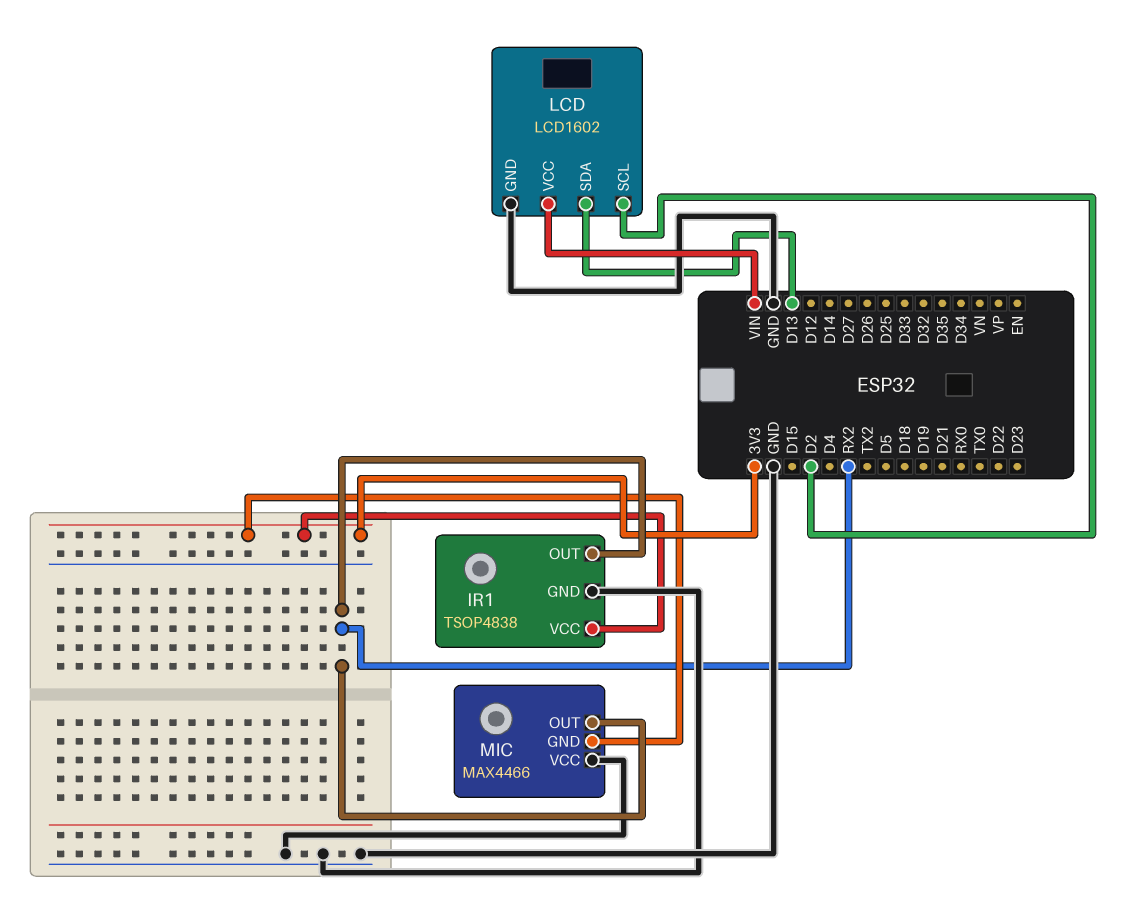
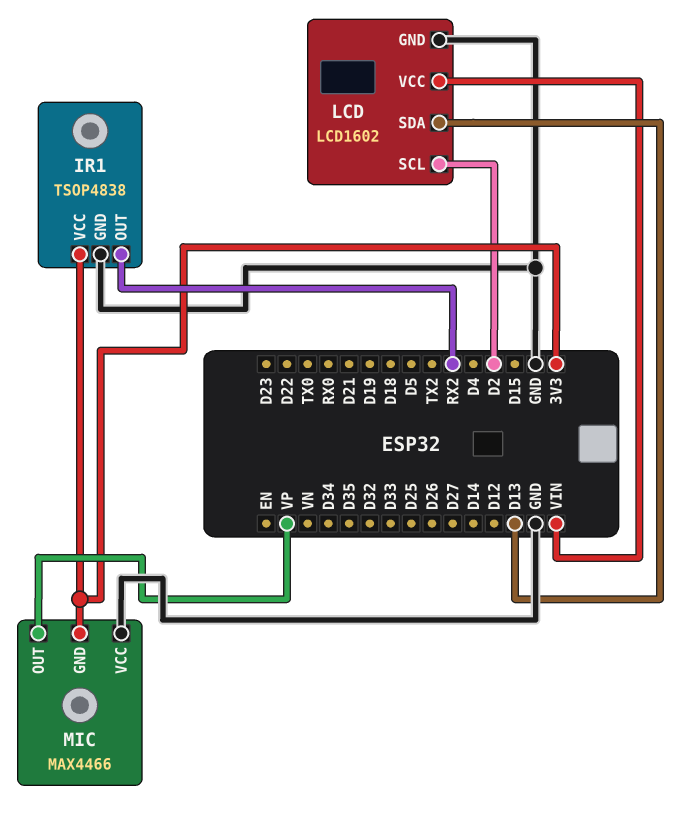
MIC pin OUT: RX2 -> VP

